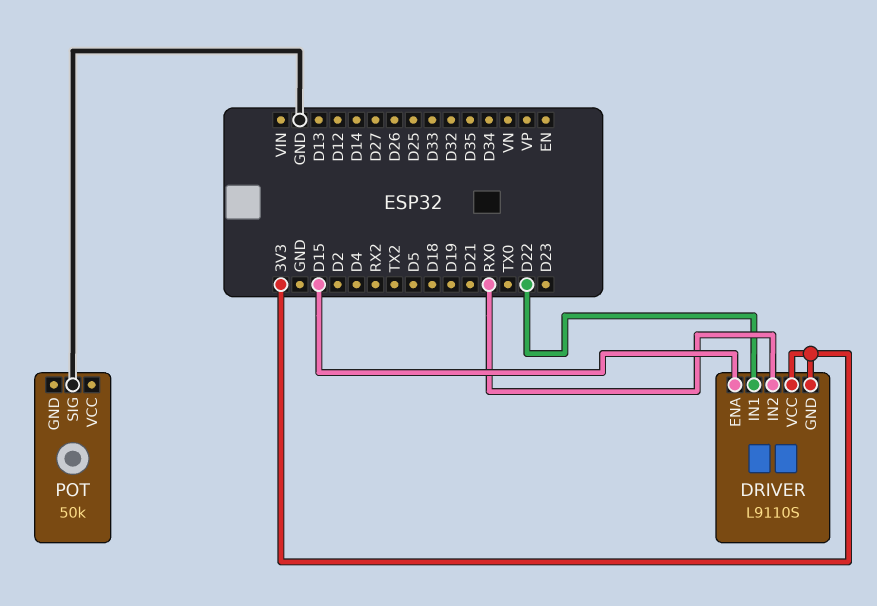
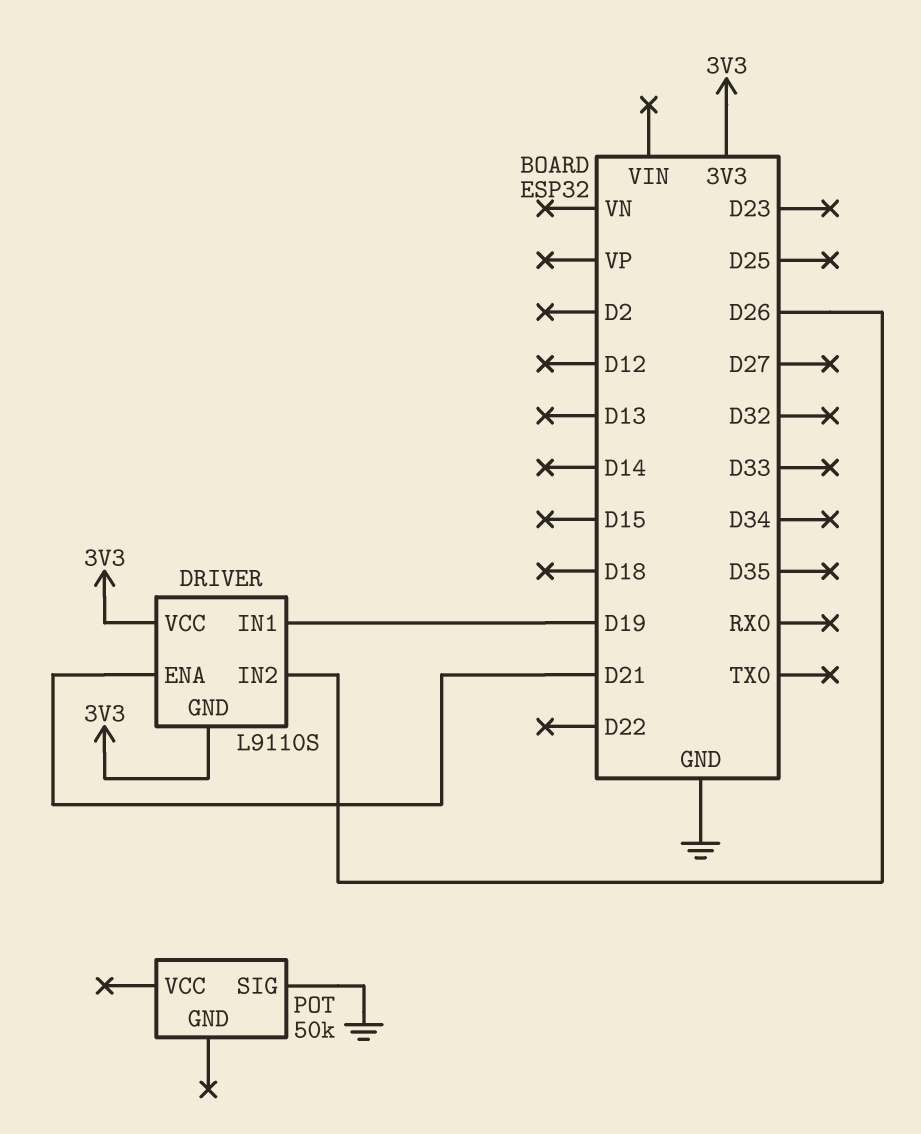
DRIVER pin ENA: D15 -> D21
DRIVER pin IN1: D22 -> D19
DRIVER pin IN2: RX0 -> D26

